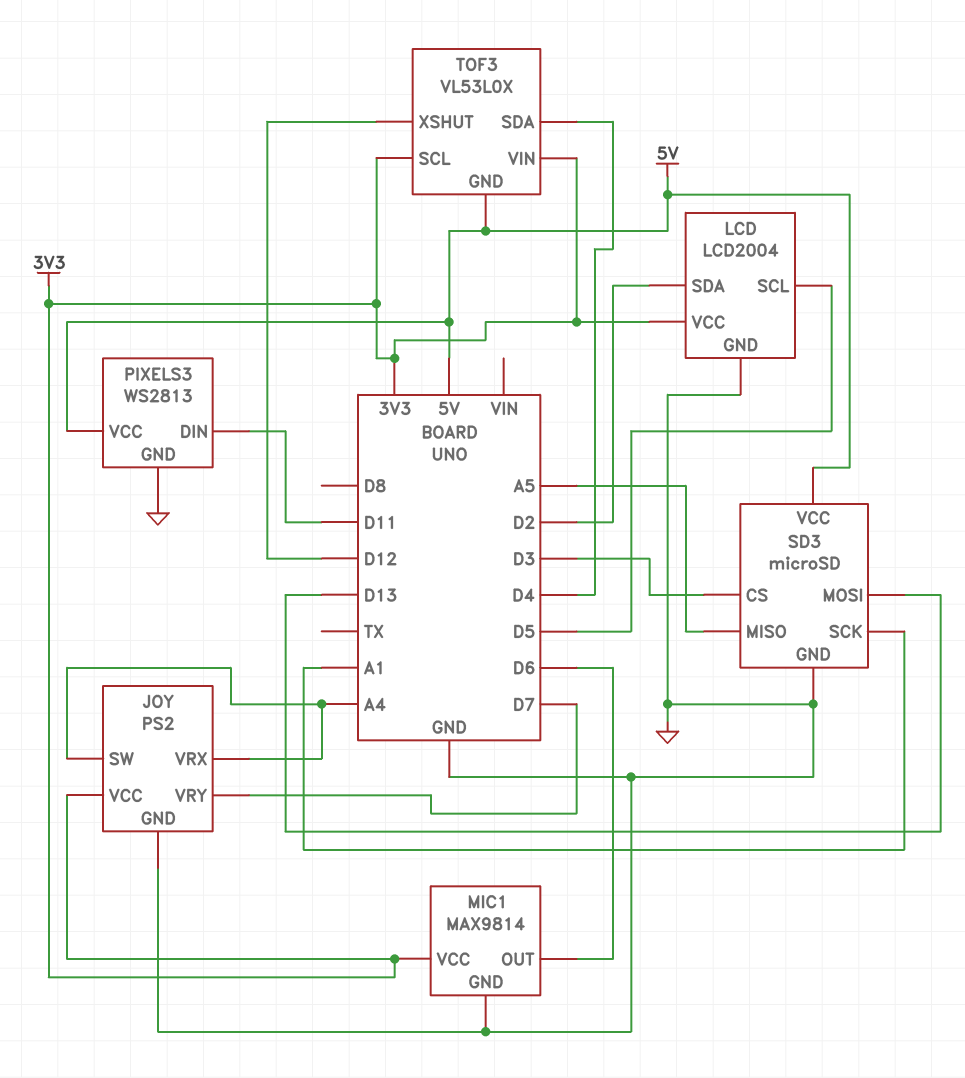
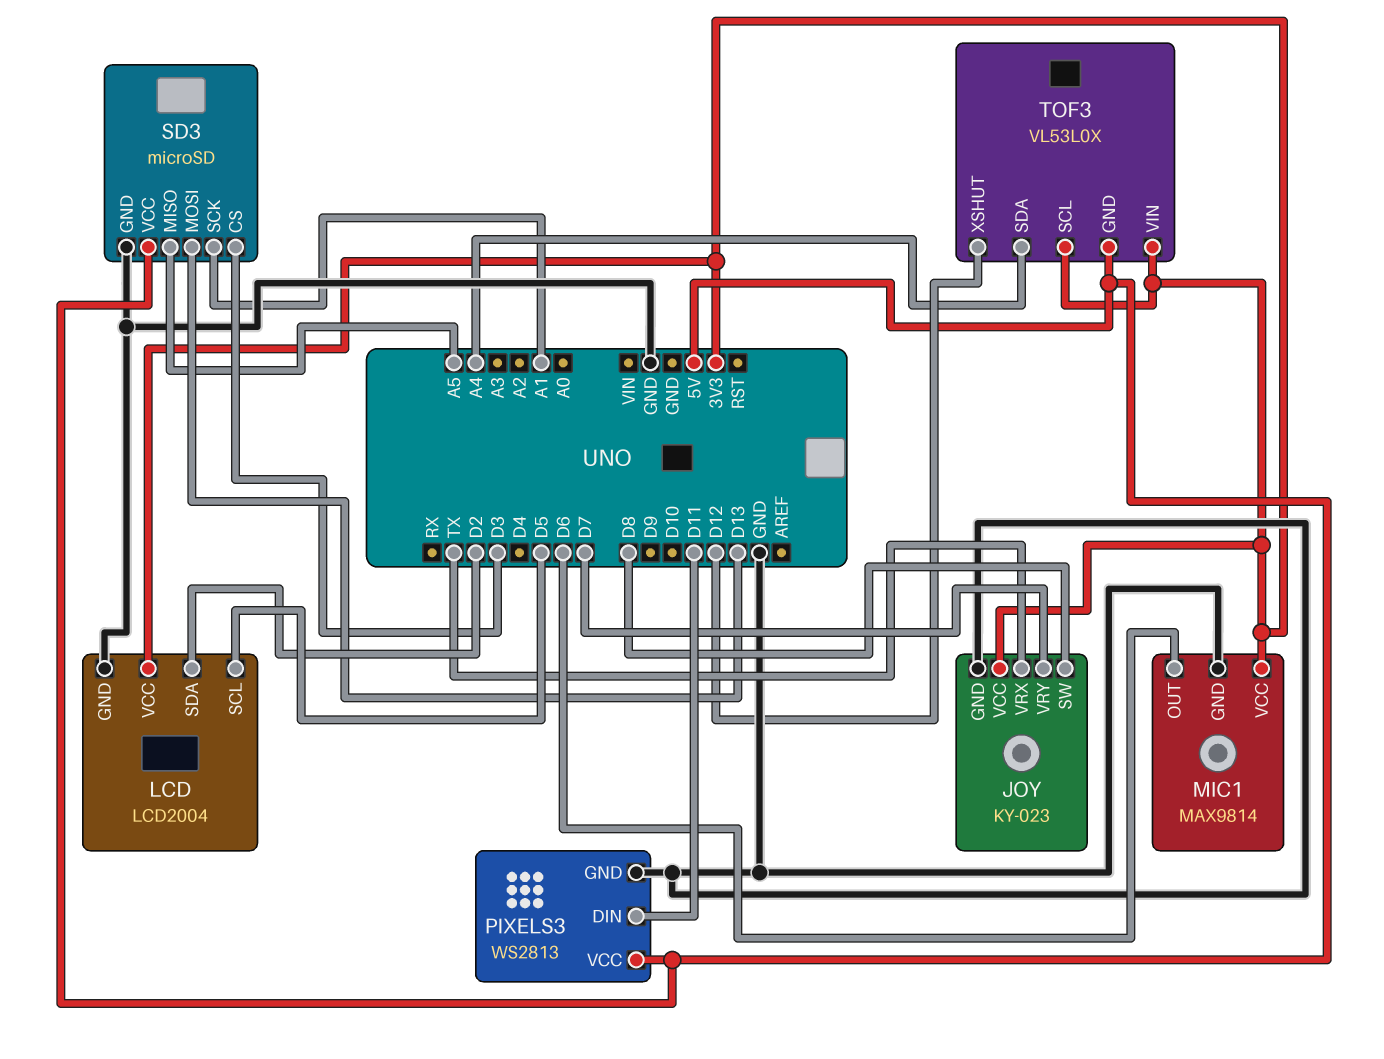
JOY: PS2 -> KY-023
JOY pin SW: A4 -> D8
JOY pin VRX: A4 -> TX
TOF3 pin SDA: D4 -> A4

